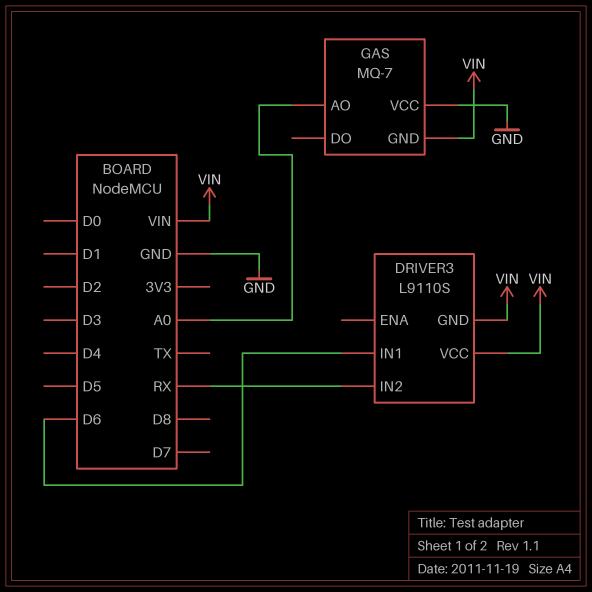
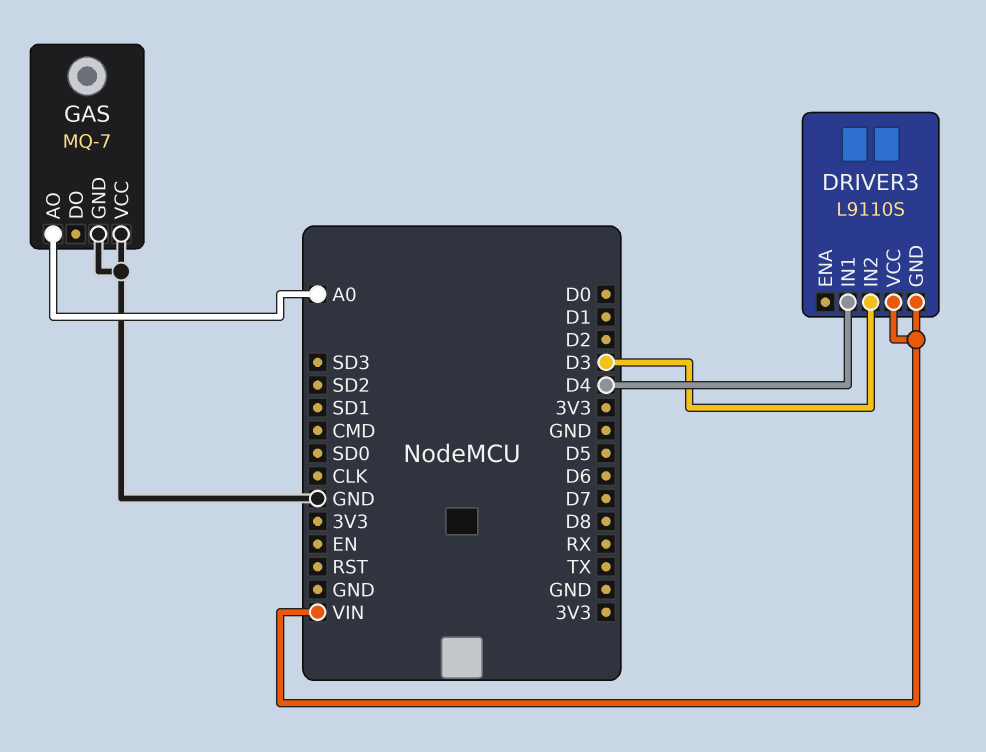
DRIVER3 pin IN1: D6 -> D4
DRIVER3 pin IN2: RX -> D3
GAS pin GND: VIN -> GND

